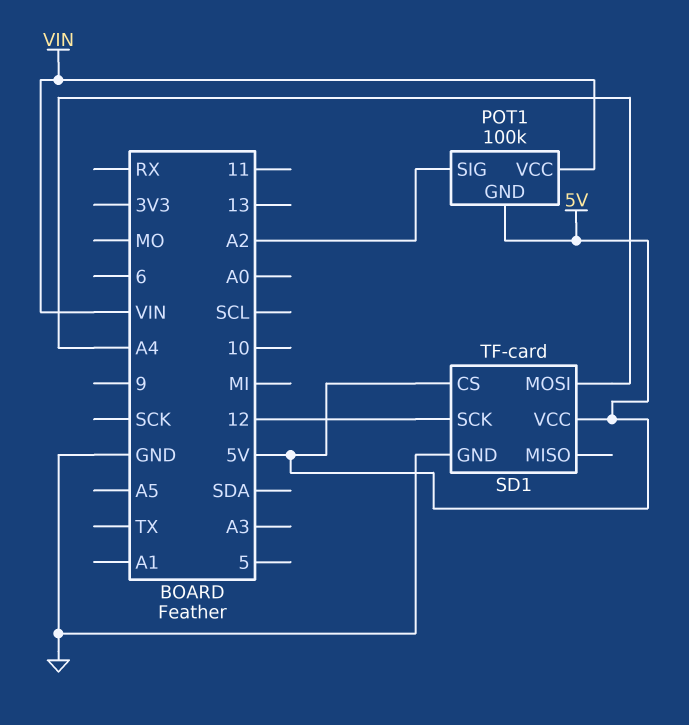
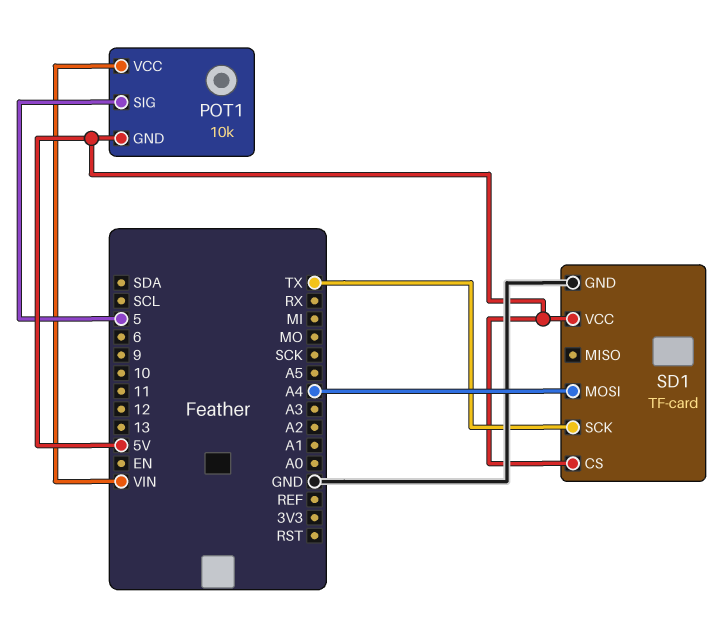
POT1: 100k -> 10k
POT1 pin SIG: A2 -> 5
SD1 pin SCK: 12 -> TX

